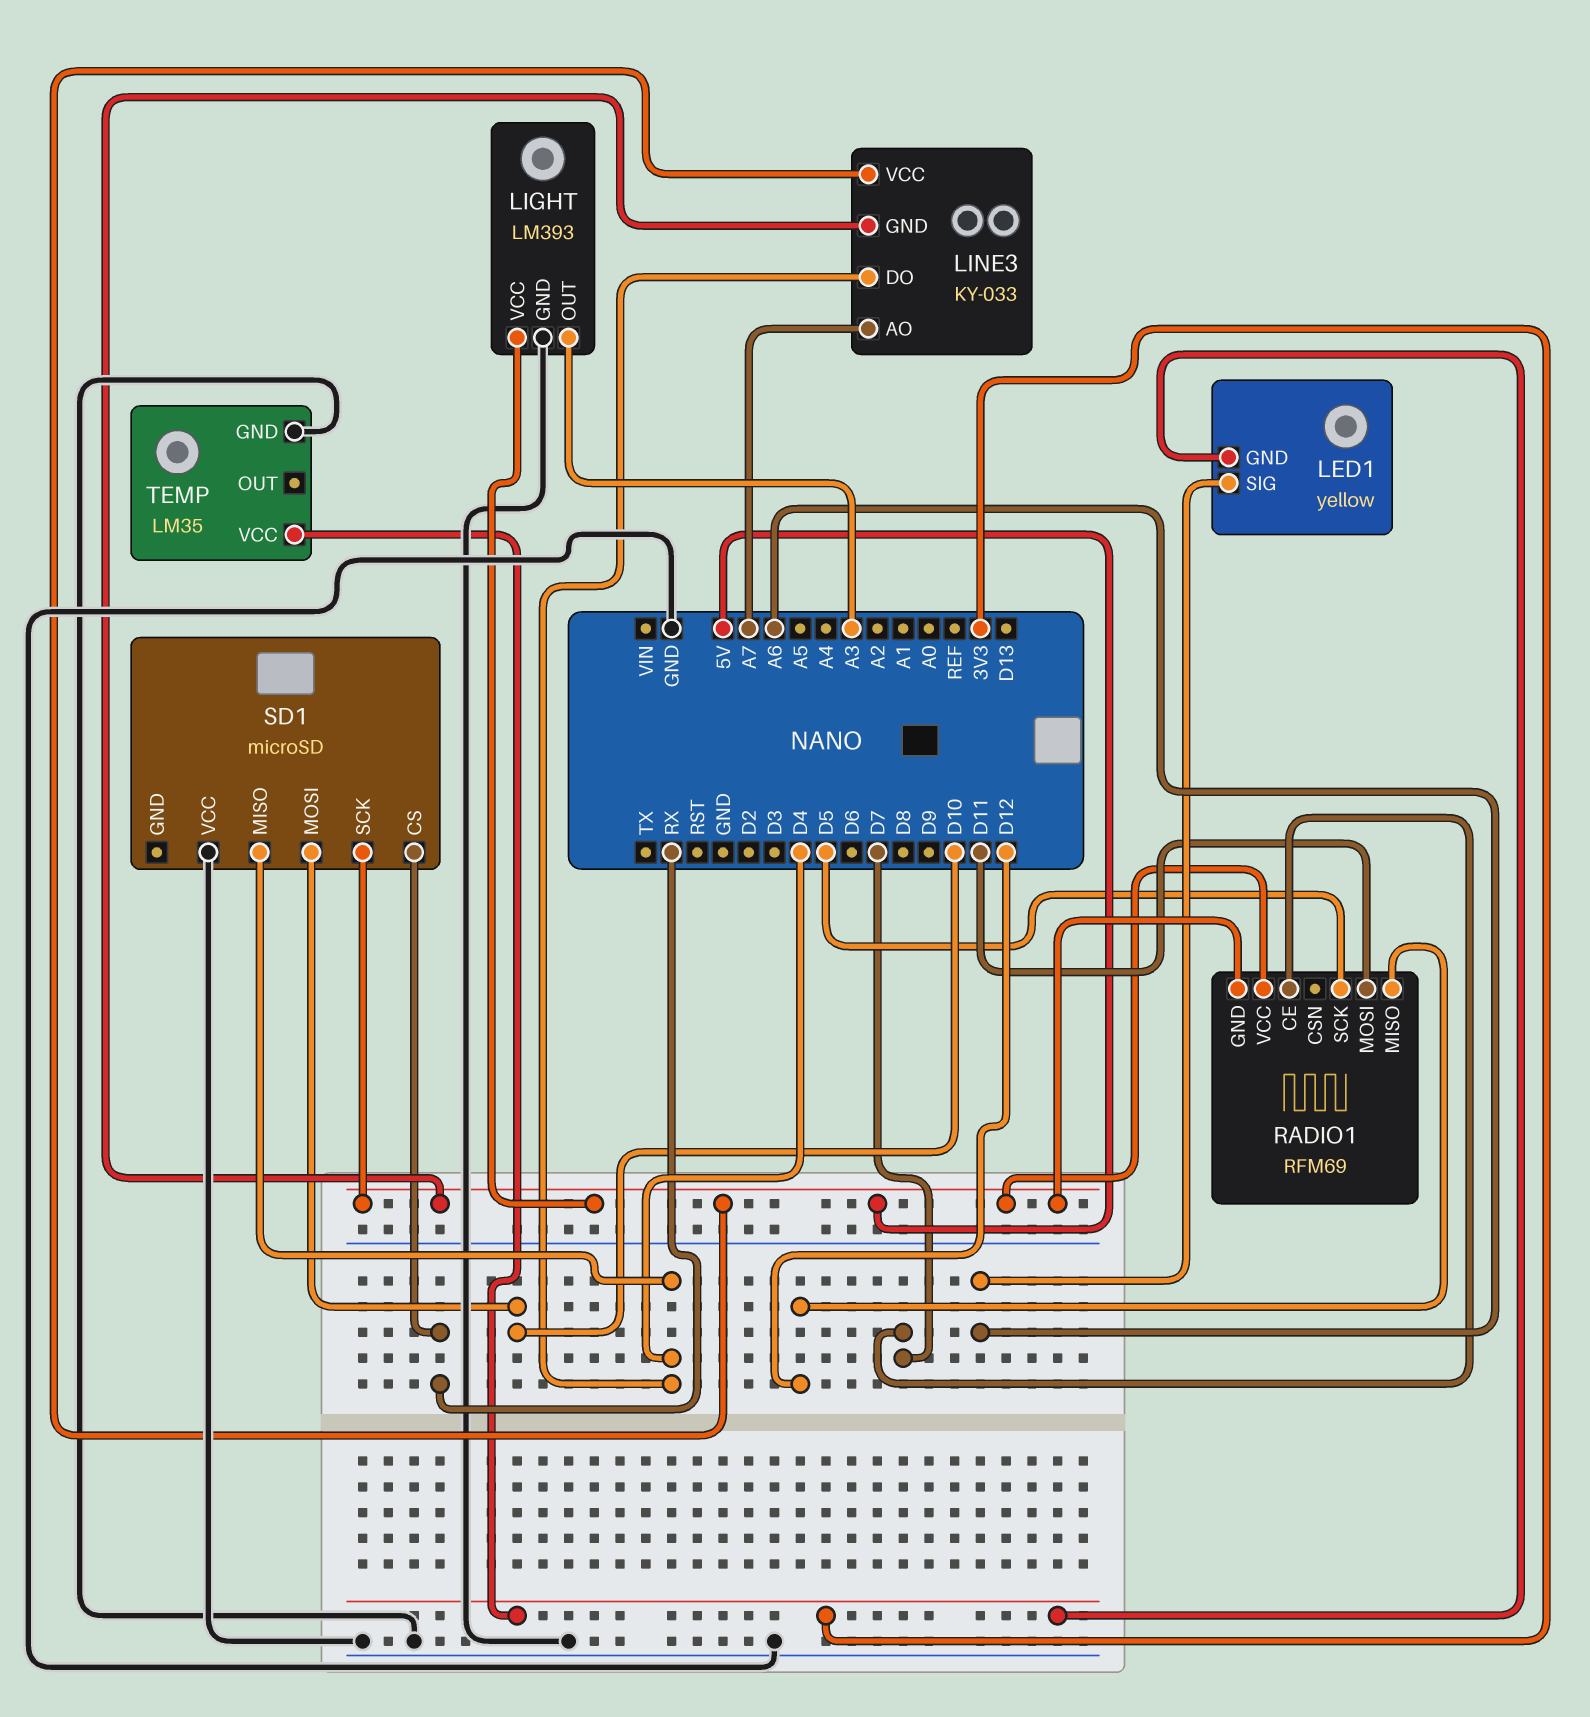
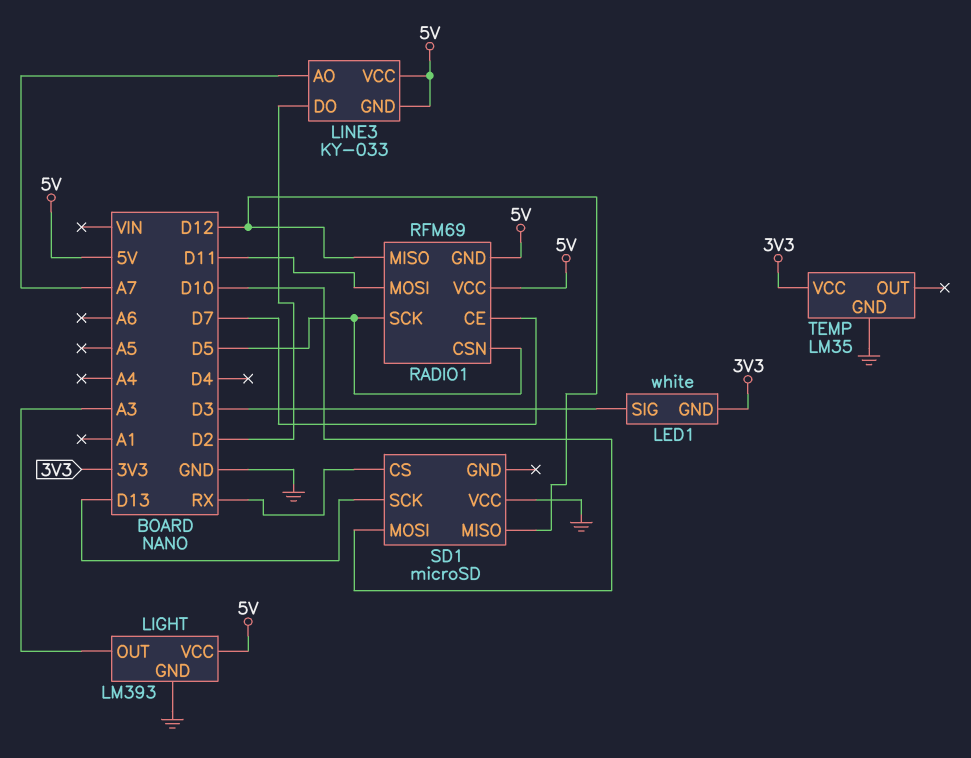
LED1: yellow -> white
LED1 pin SIG: A6 -> D3
LINE3 pin DO: D4 -> D2
RADIO1 pin CSN: none -> D5
SD1 pin MISO: D4 -> D12
SD1 pin SCK: 5V -> D13

